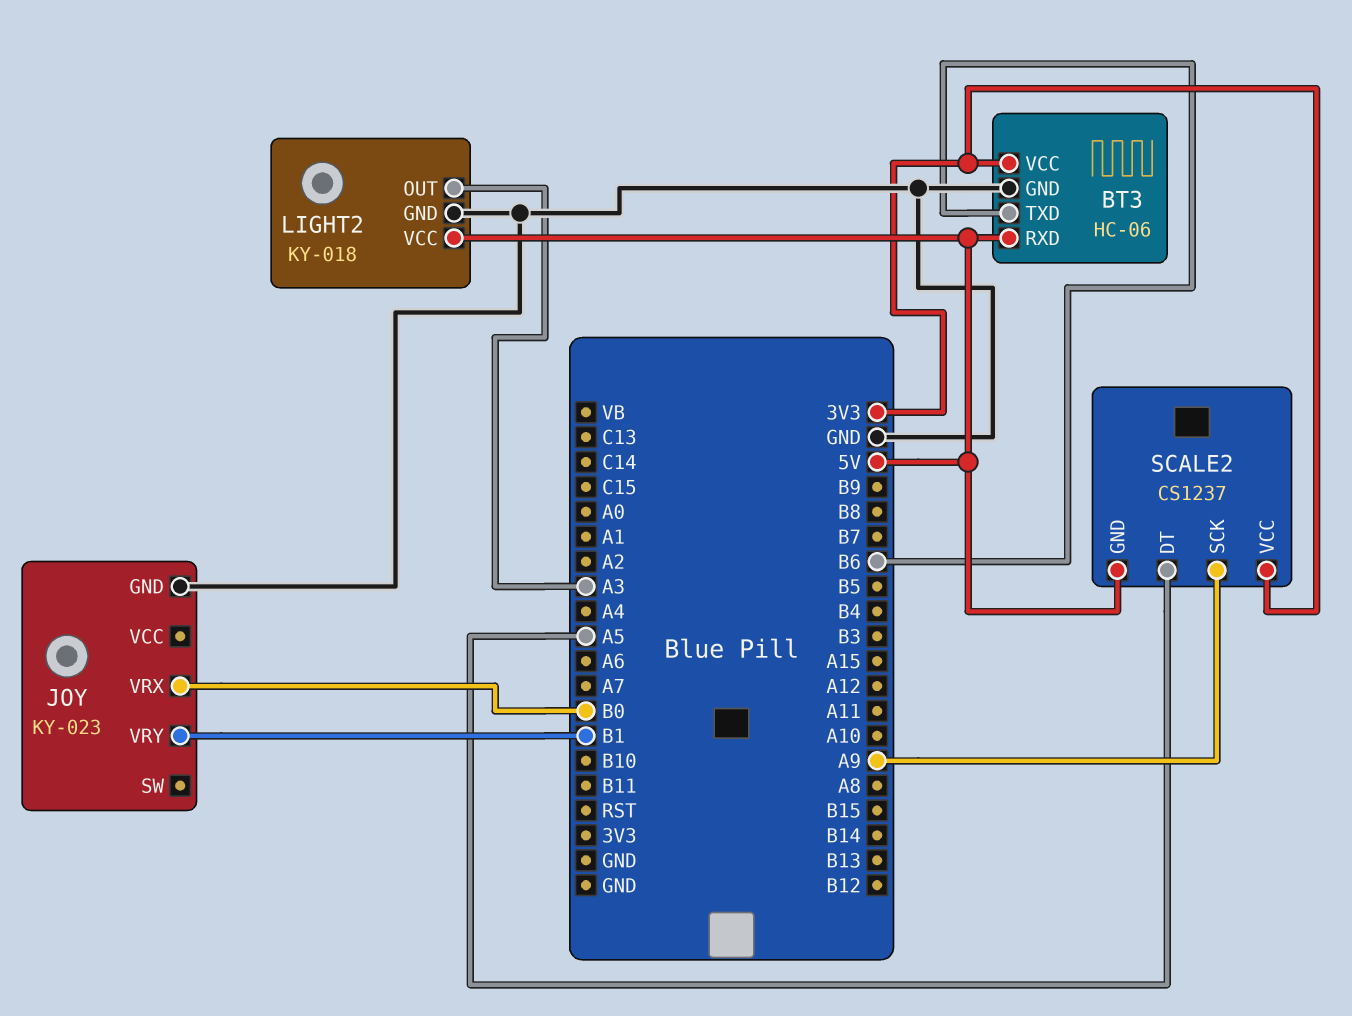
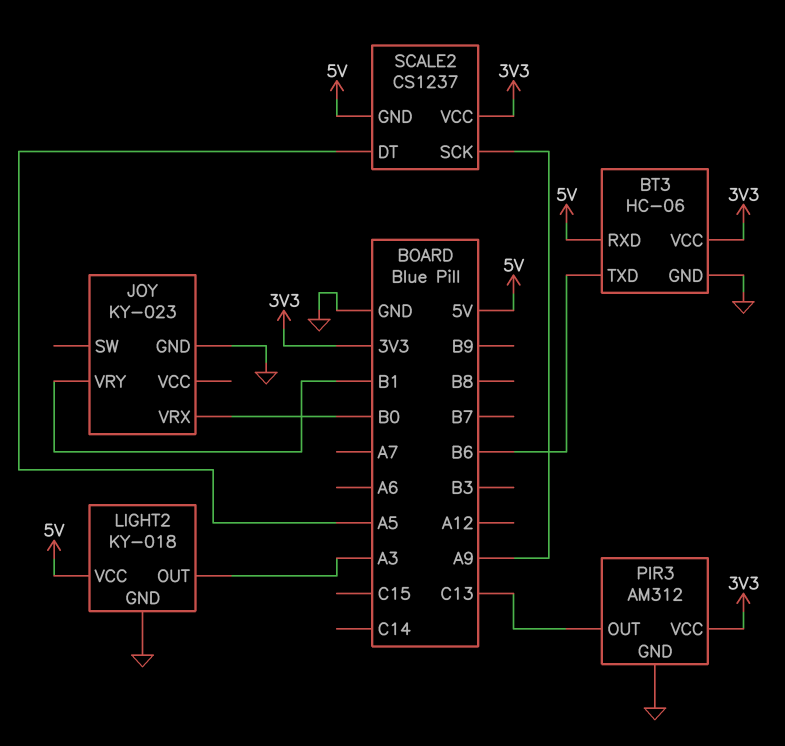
PIR3: none -> AM312
PIR3 pin GND: none -> GND
PIR3 pin OUT: none -> C13
PIR3 pin VCC: none -> 3V3

